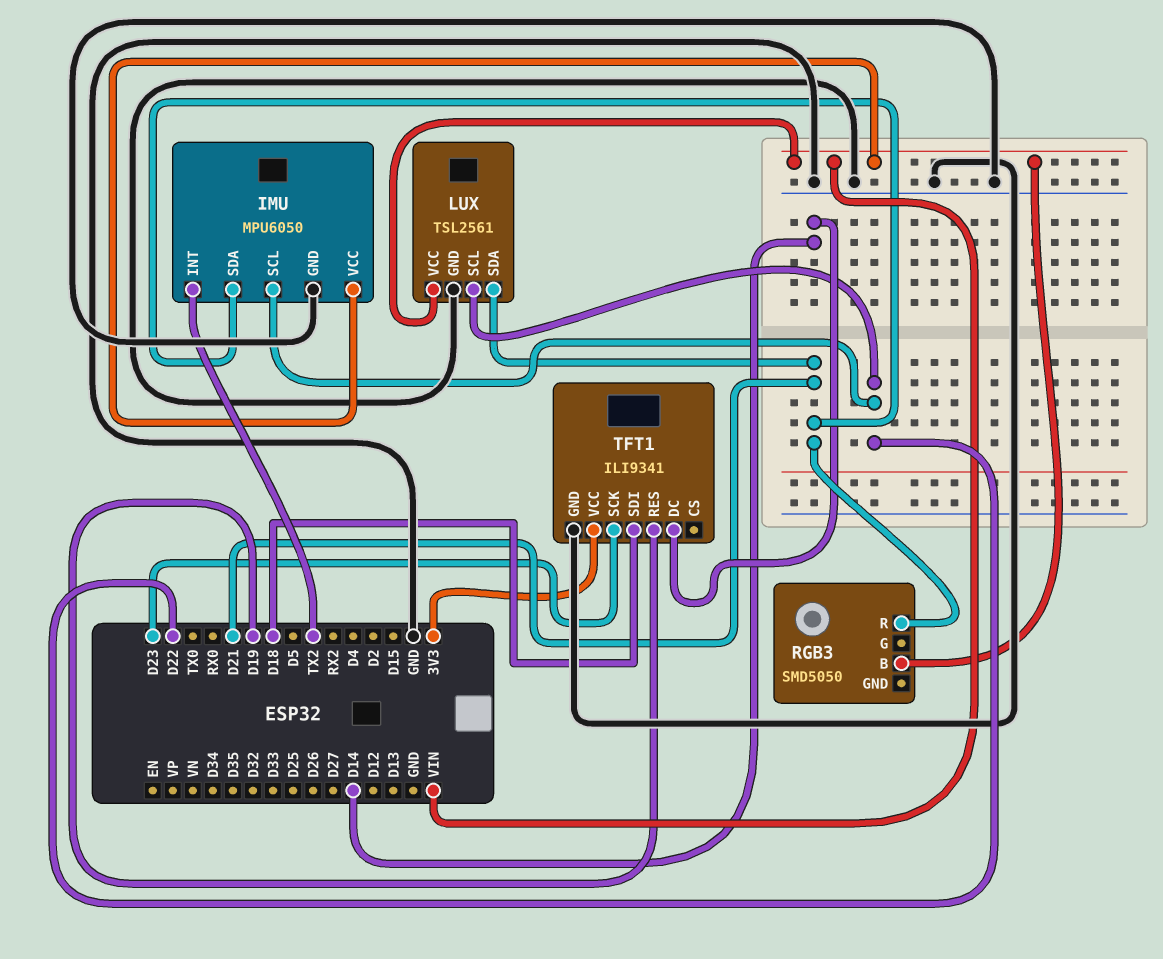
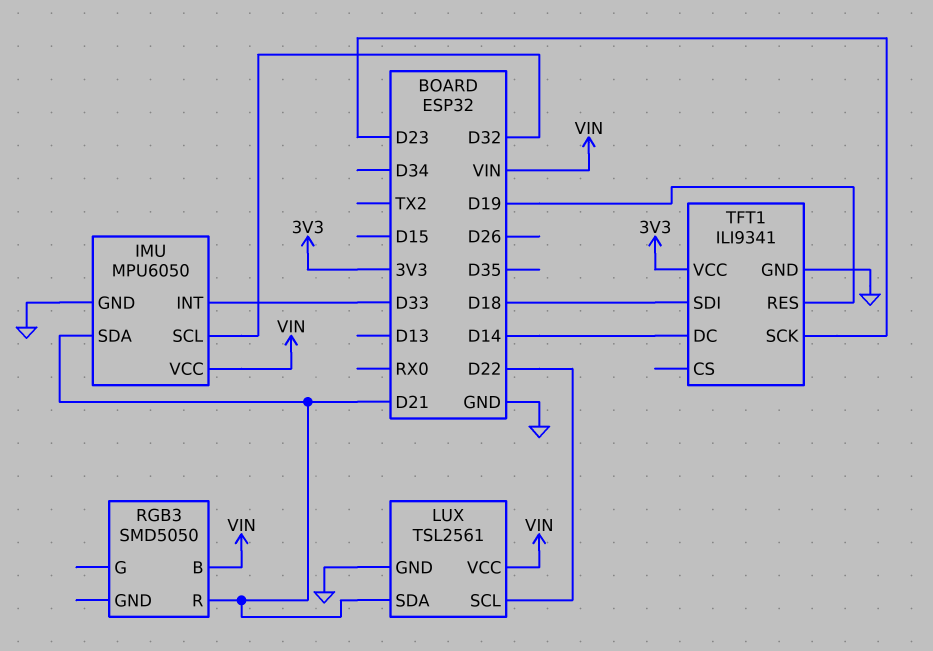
IMU pin INT: TX2 -> D33
IMU pin SCL: D22 -> D32

